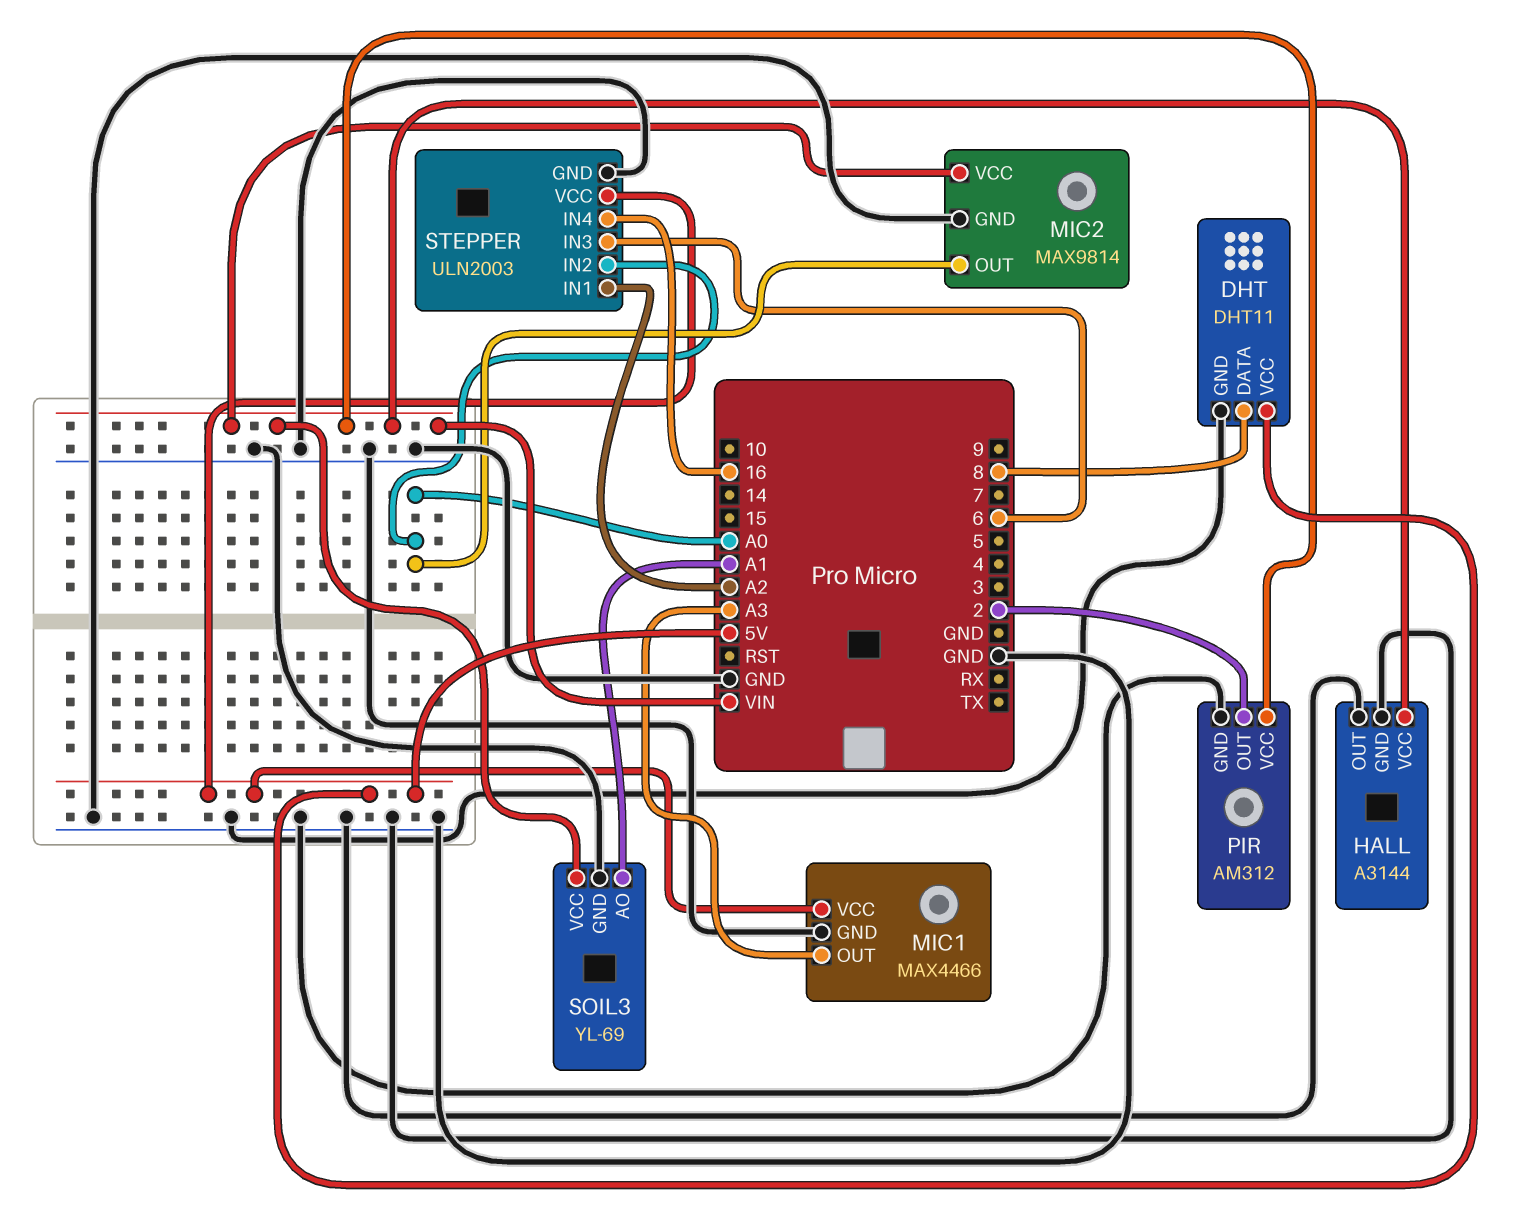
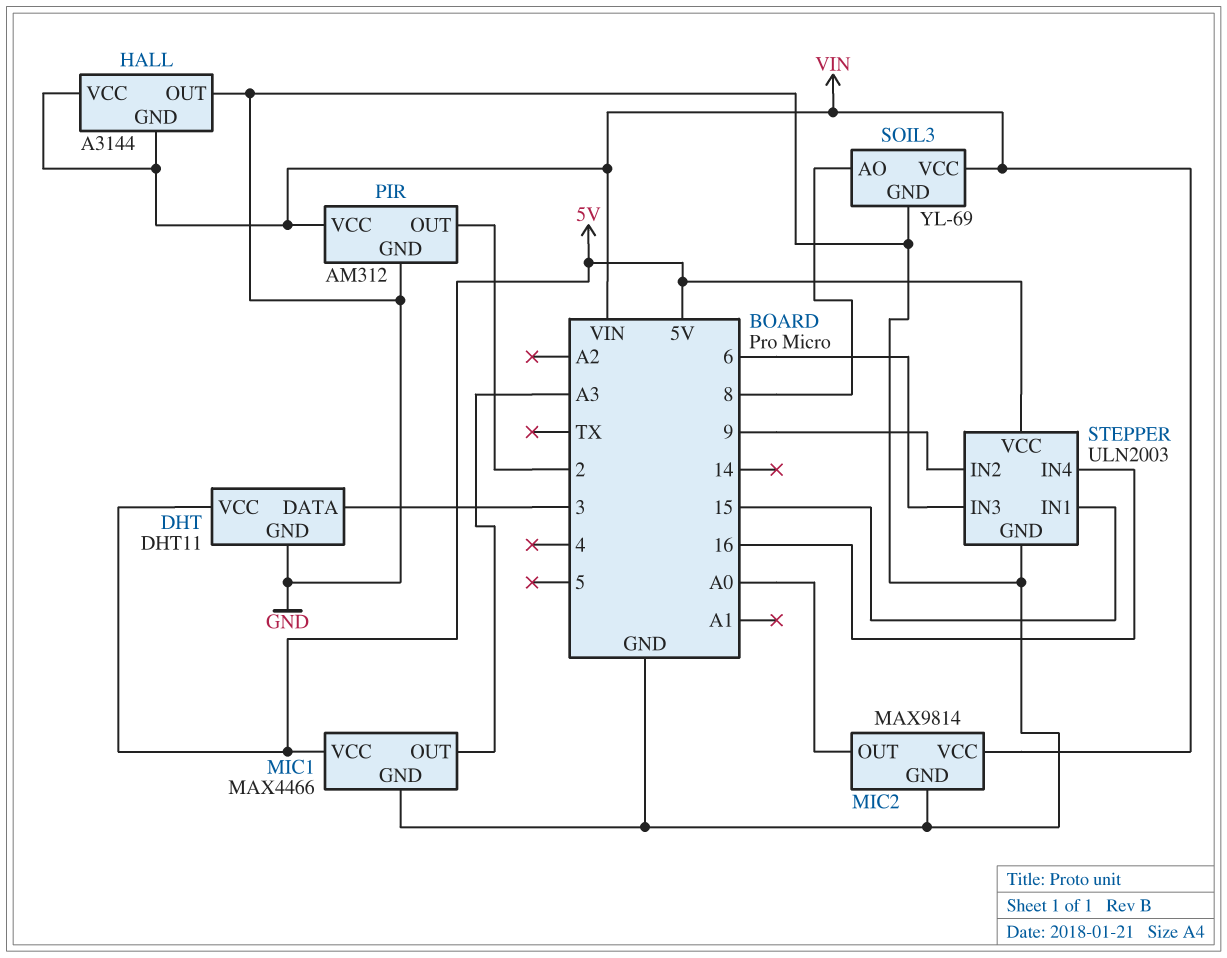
DHT pin DATA: 8 -> 3
HALL pin GND: GND -> VIN
SOIL3 pin AO: A1 -> 8
STEPPER pin IN1: A2 -> 15
STEPPER pin IN2: A0 -> 9

